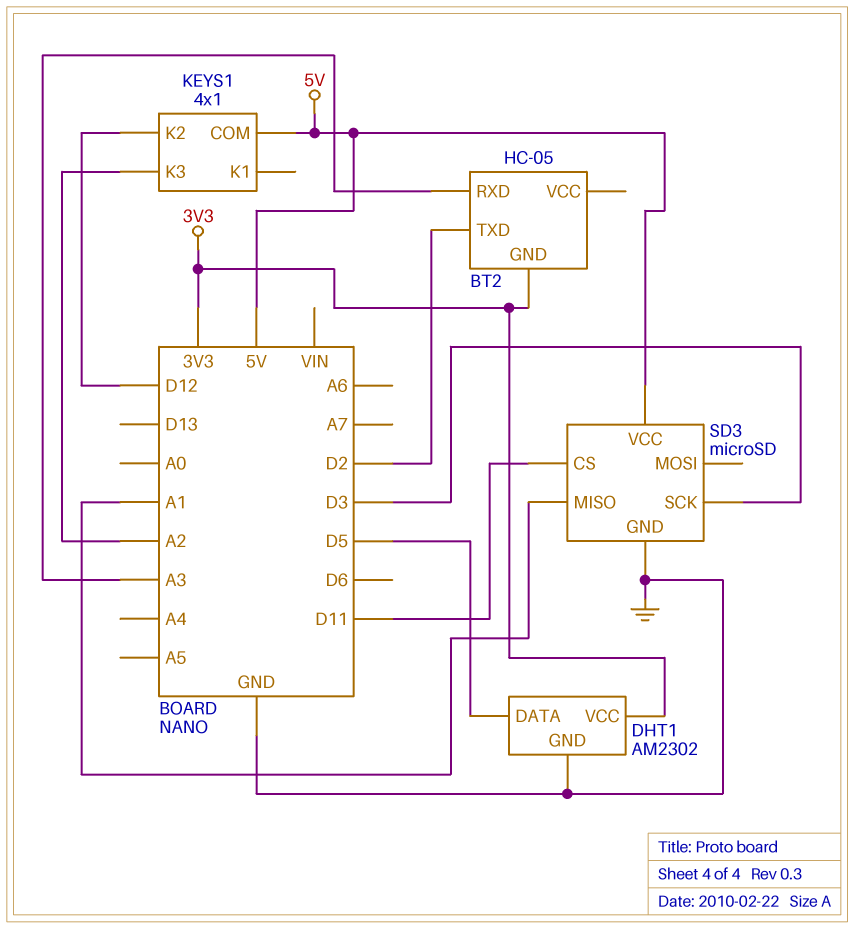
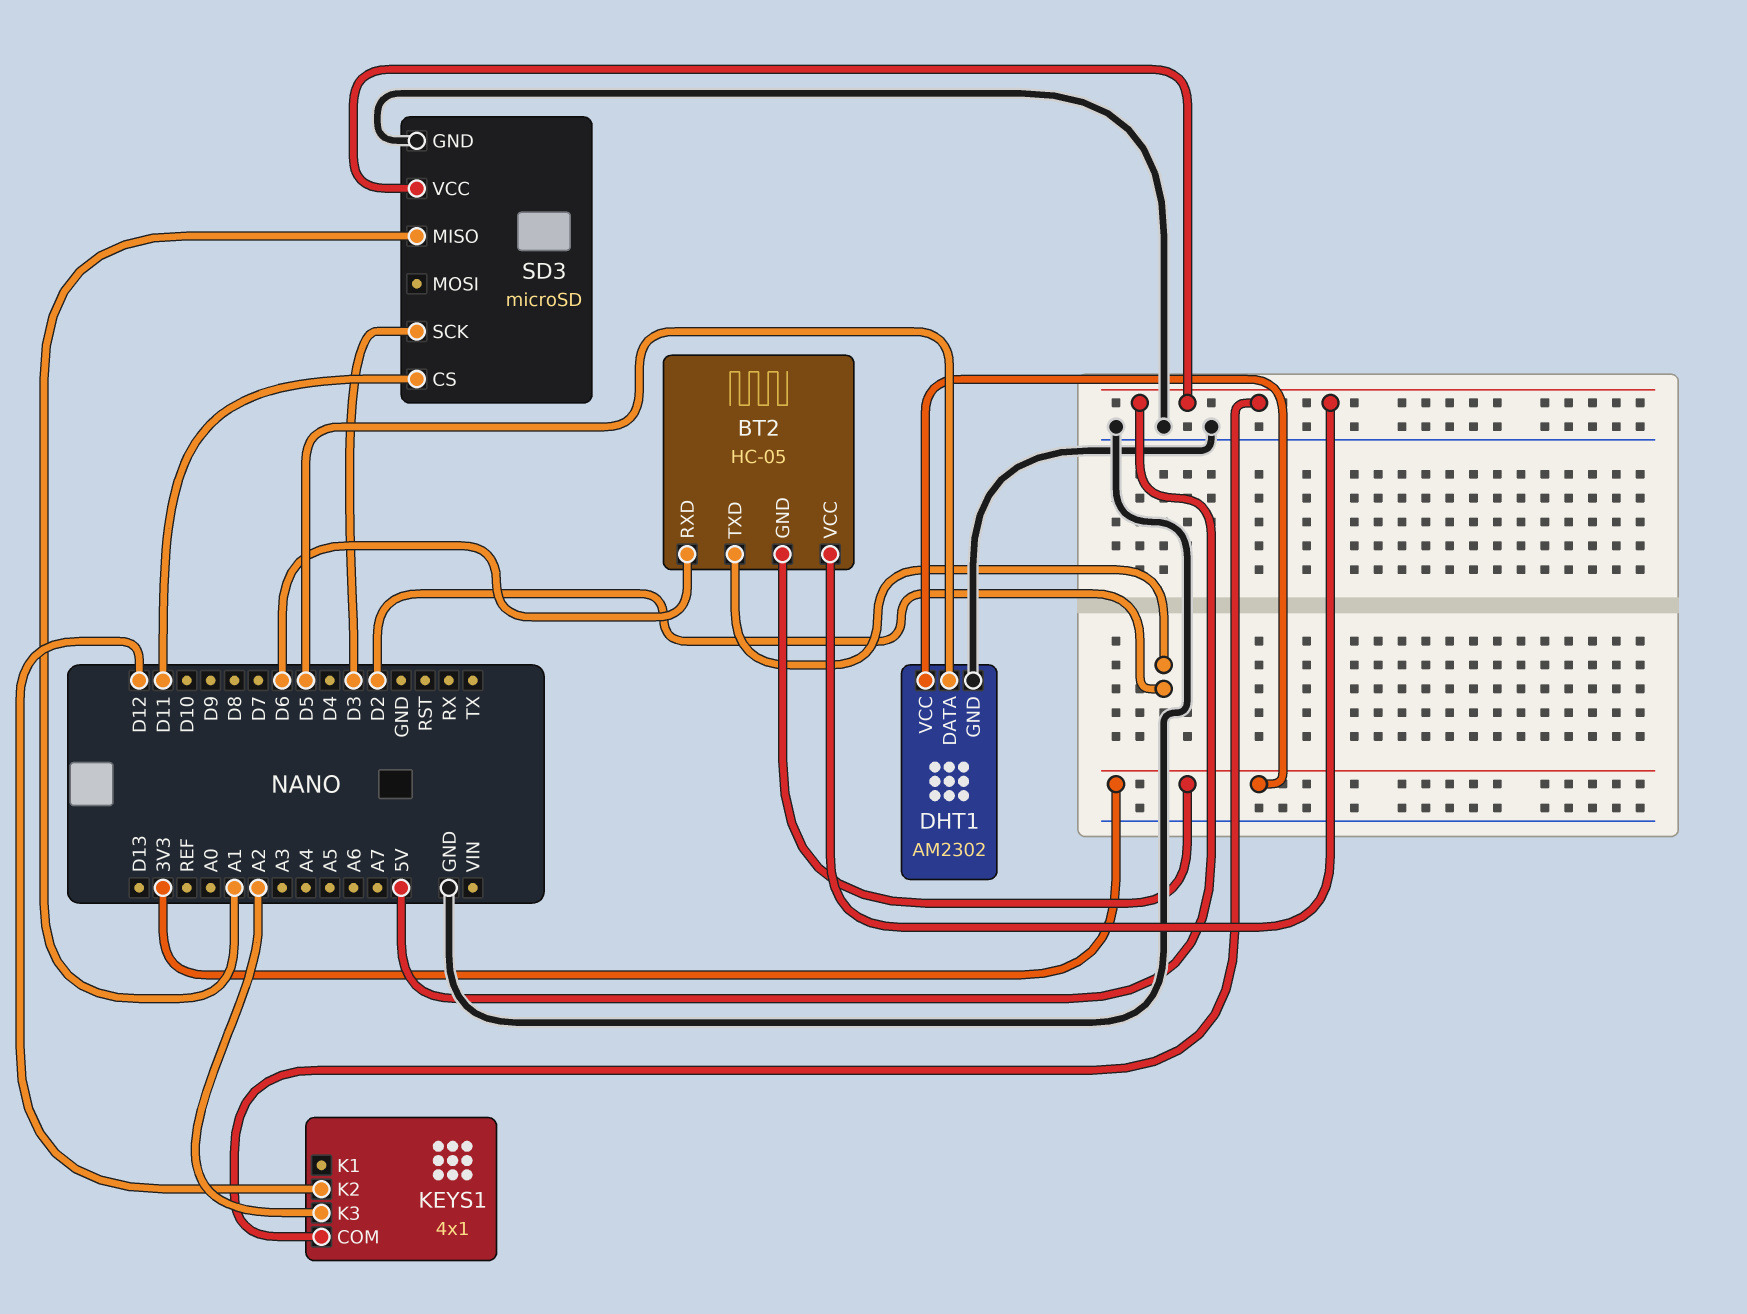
BT2 pin RXD: A3 -> D6
BT2 pin VCC: none -> 5V

